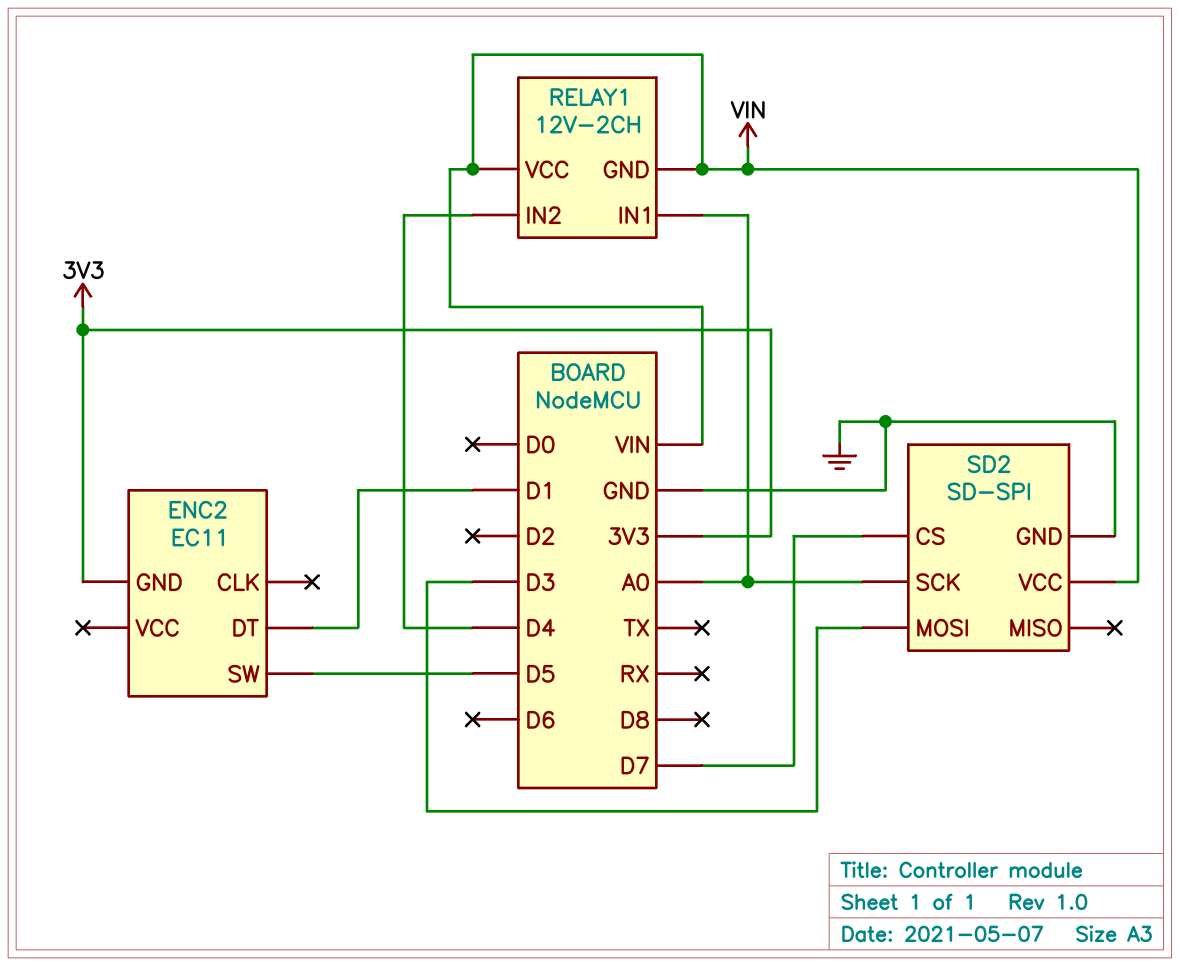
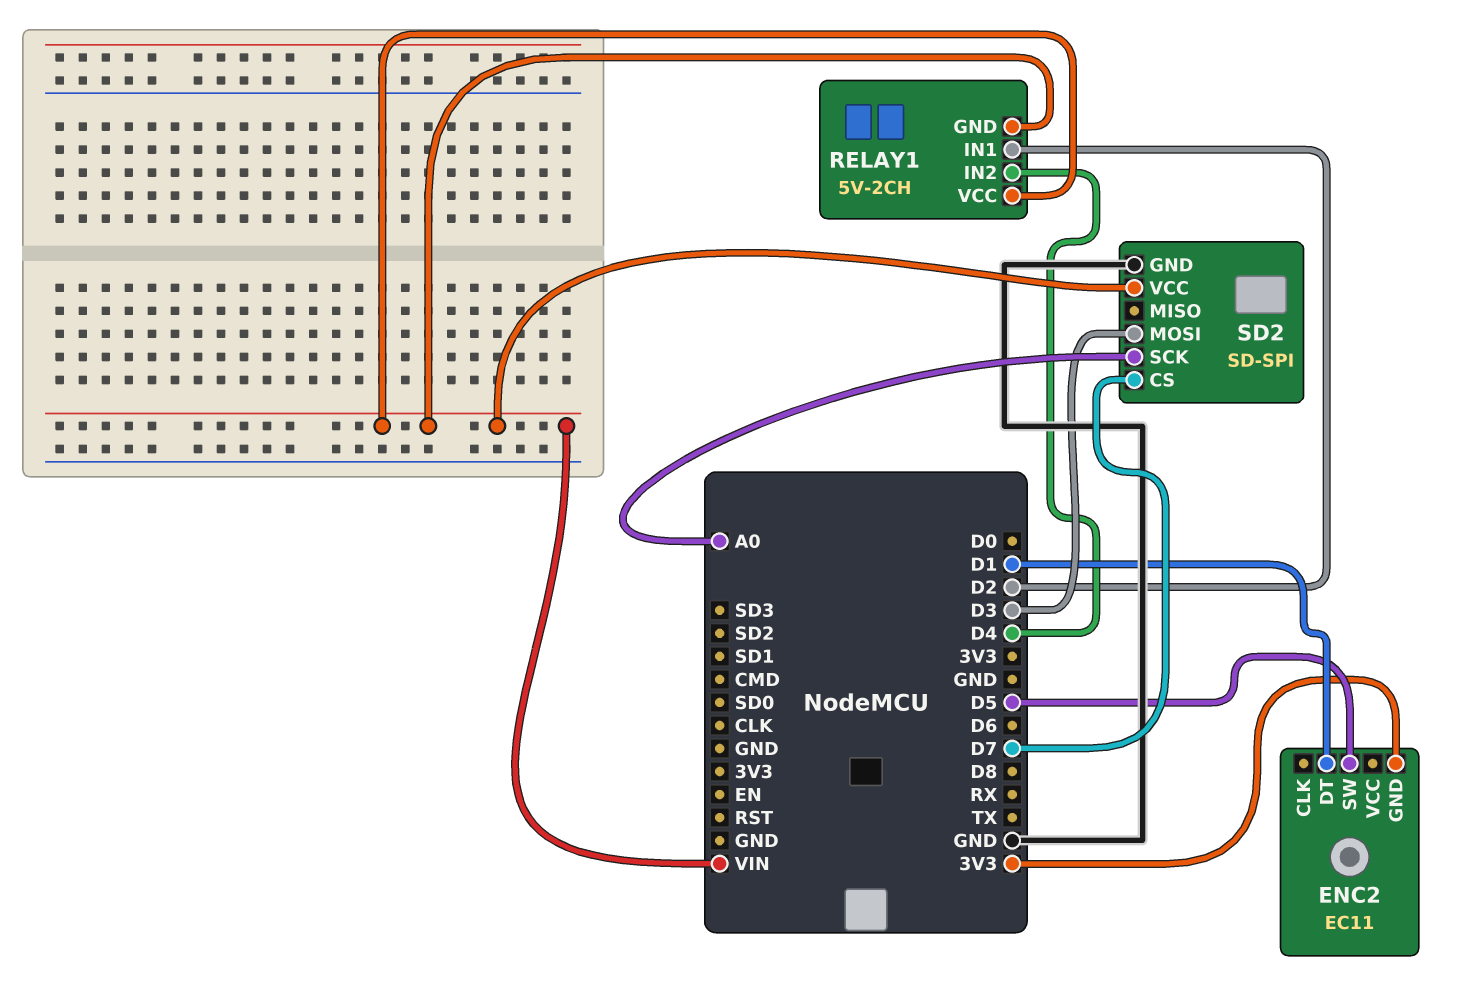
RELAY1: 12V-2CH -> 5V-2CH
RELAY1 pin IN1: A0 -> D2

